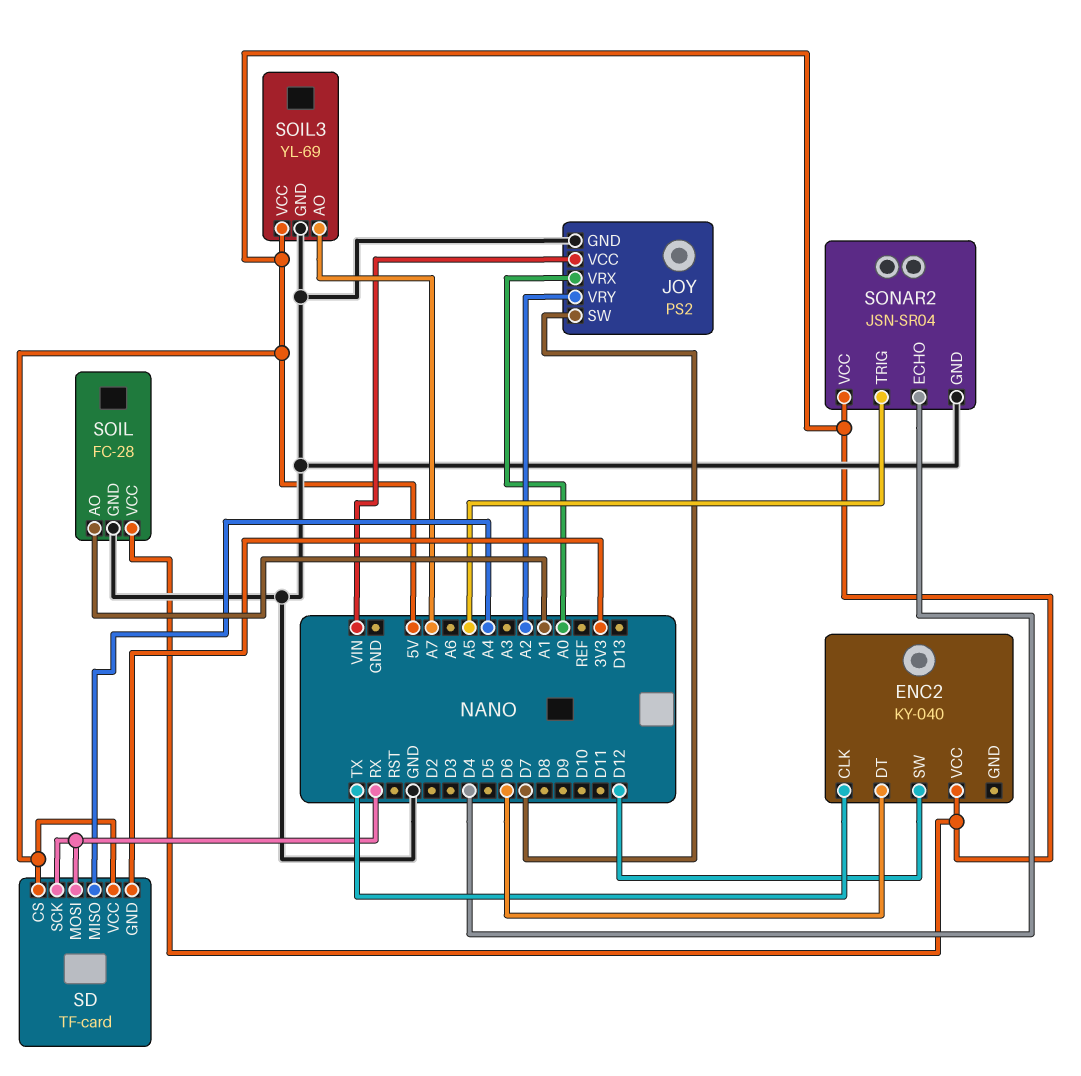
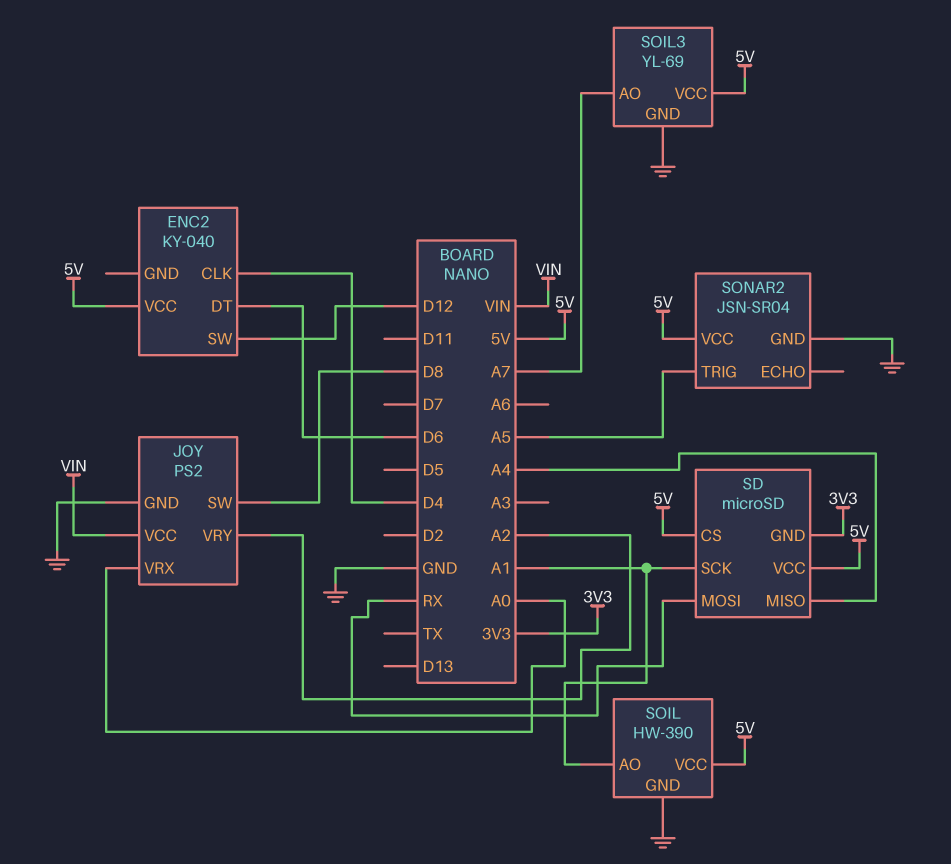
ENC2 pin CLK: TX -> D4
JOY pin SW: D7 -> D8
SD: TF-card -> microSD
SD pin SCK: RX -> A1
SOIL: FC-28 -> HW-390
SONAR2 pin ECHO: D4 -> none

